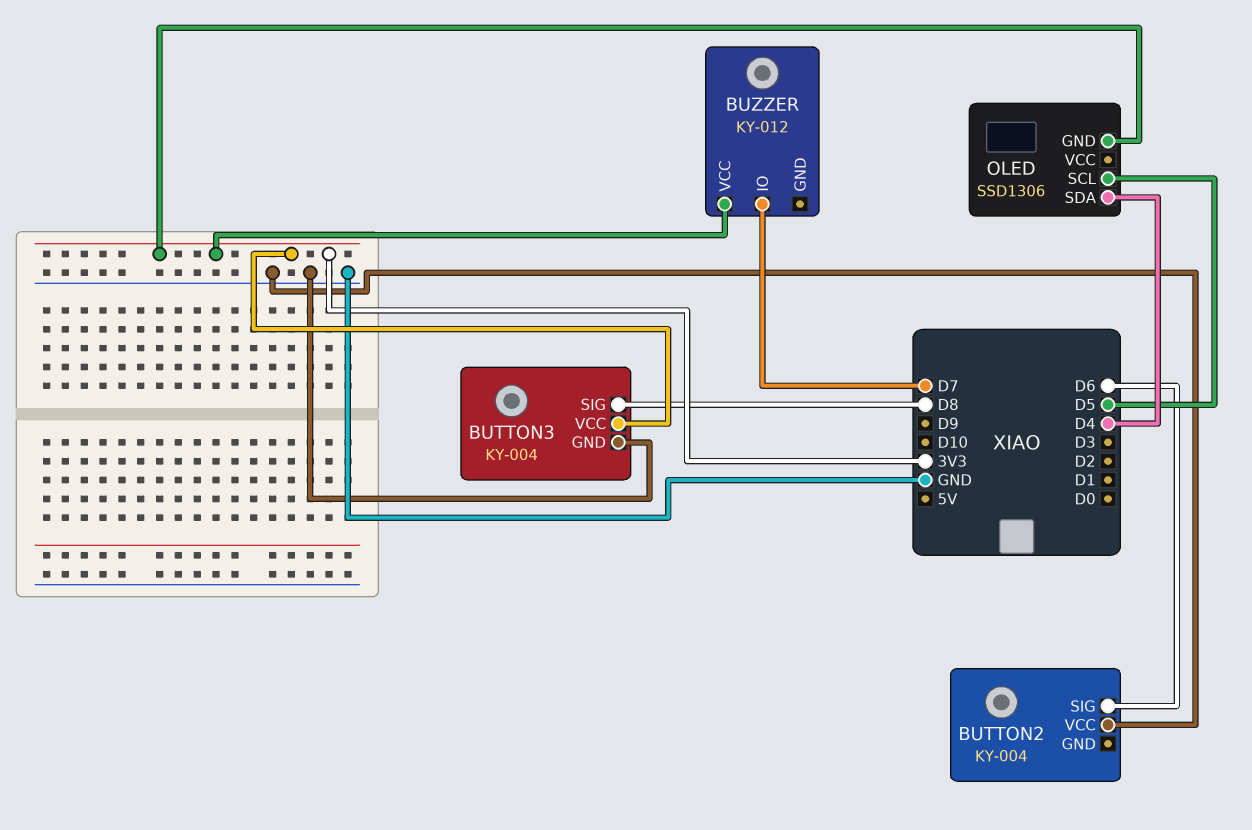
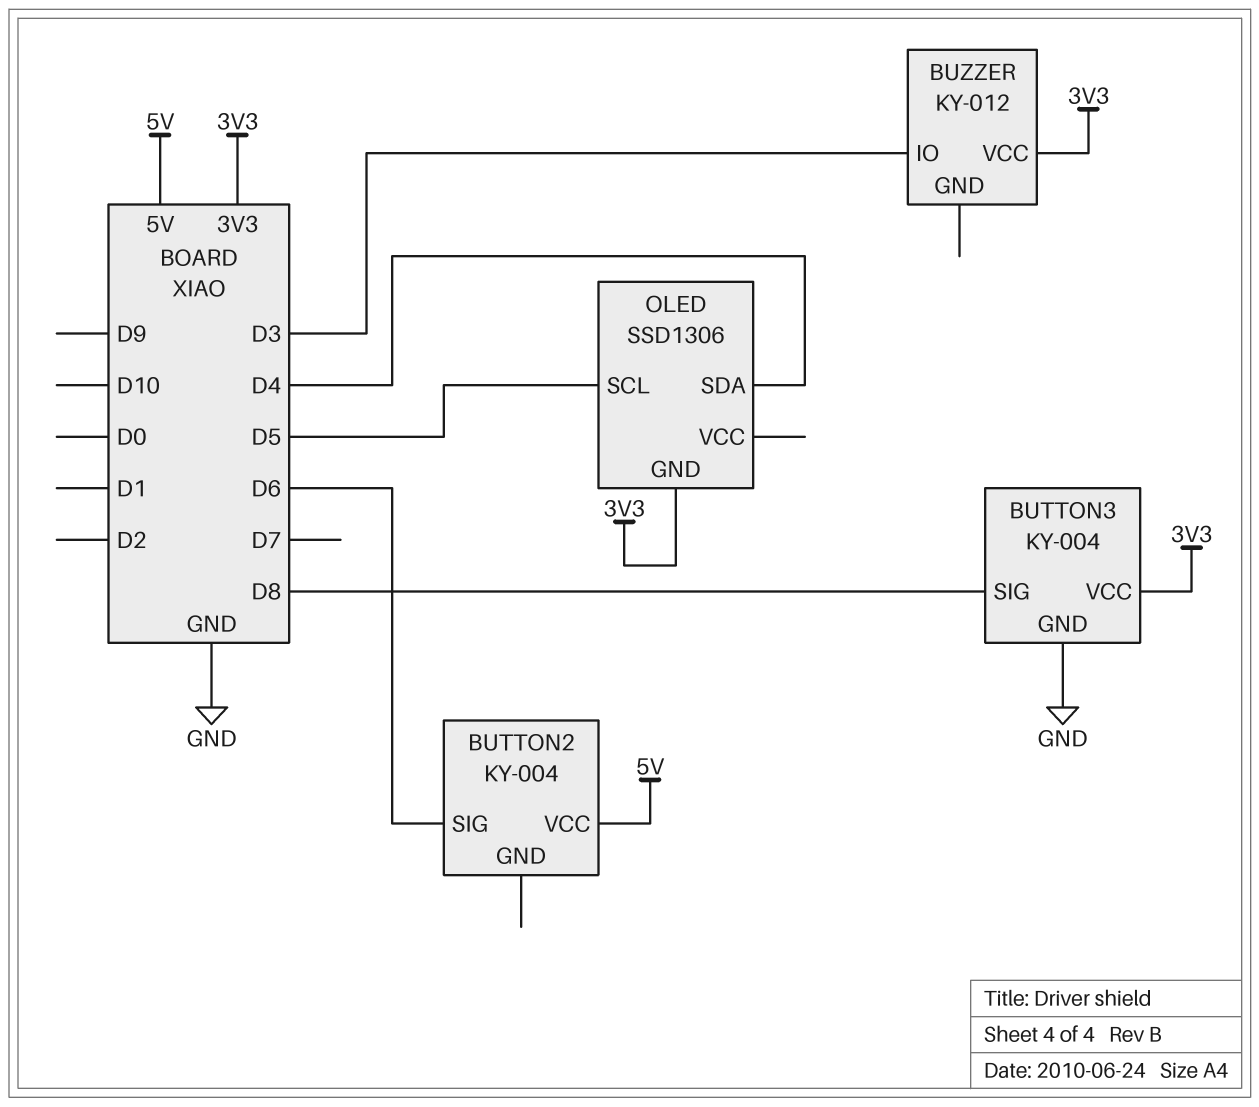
BUTTON2 pin VCC: GND -> 5V
BUZZER pin IO: D7 -> D3

